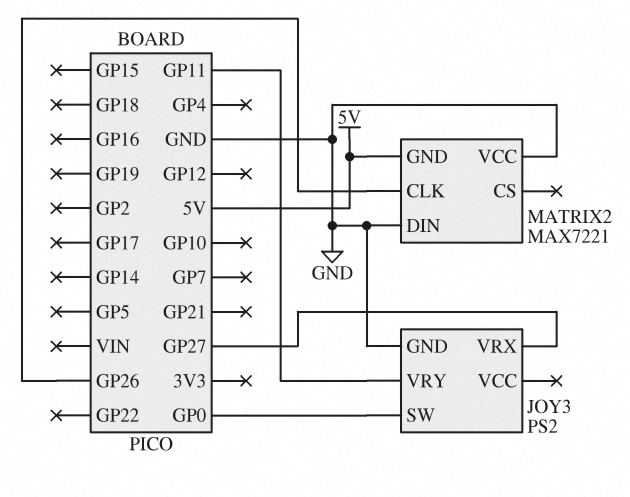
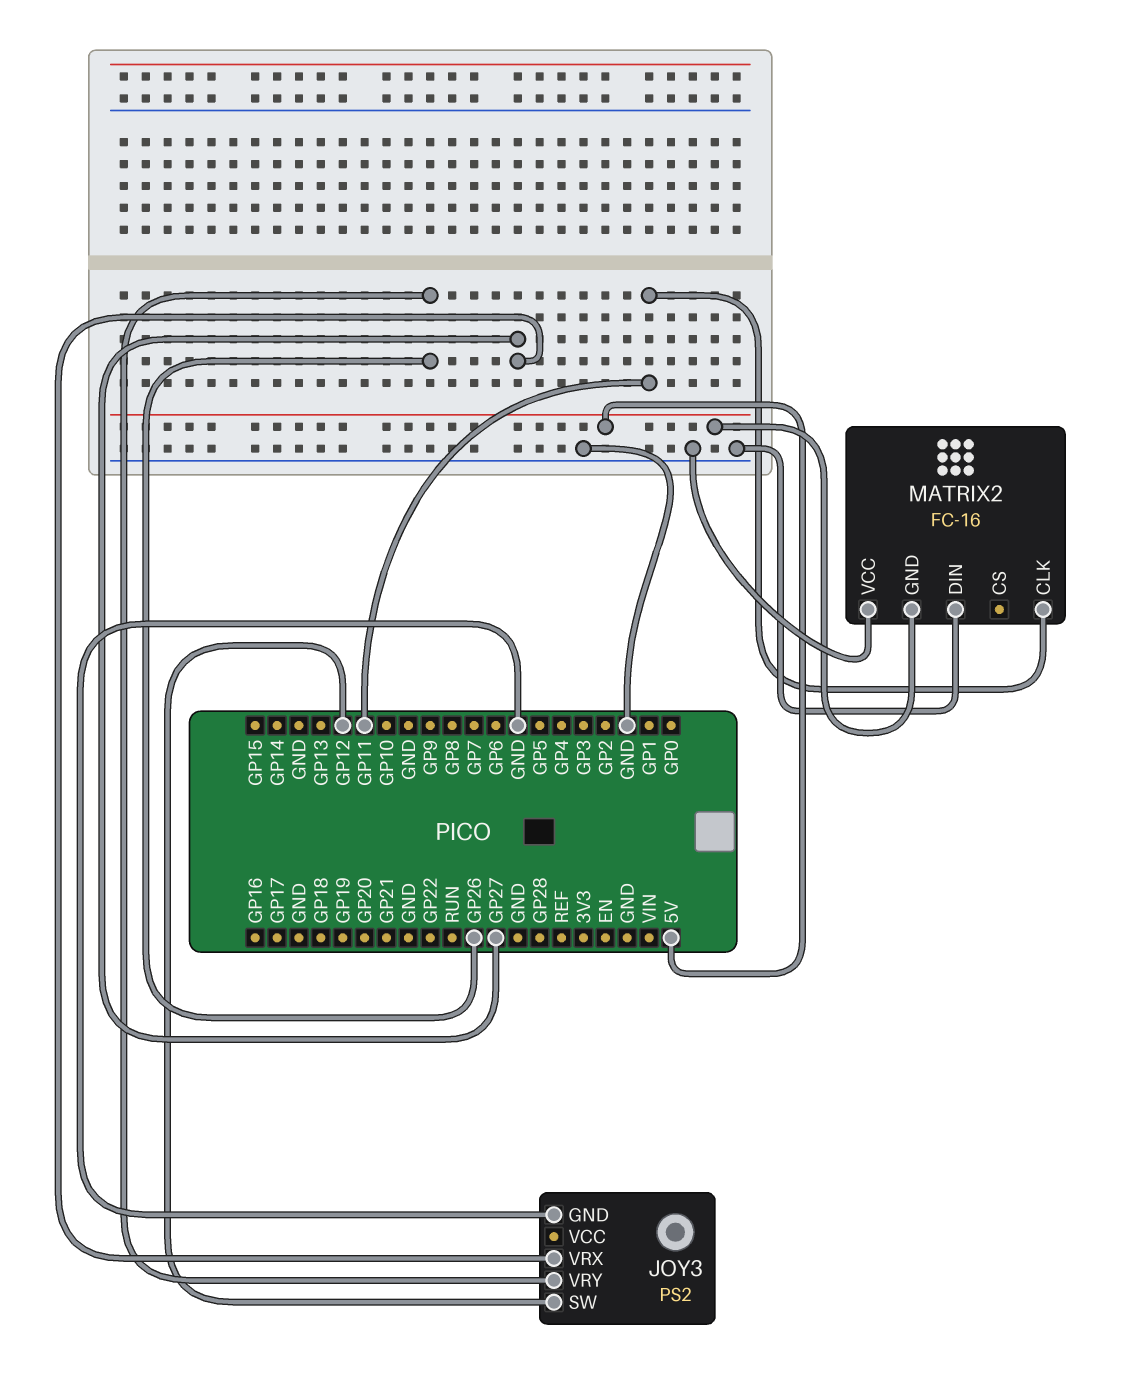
JOY3 pin SW: GP0 -> GP12
JOY3 pin VRY: GP11 -> GP26
MATRIX2: MAX7221 -> FC-16
MATRIX2 pin CLK: GP26 -> GP11

